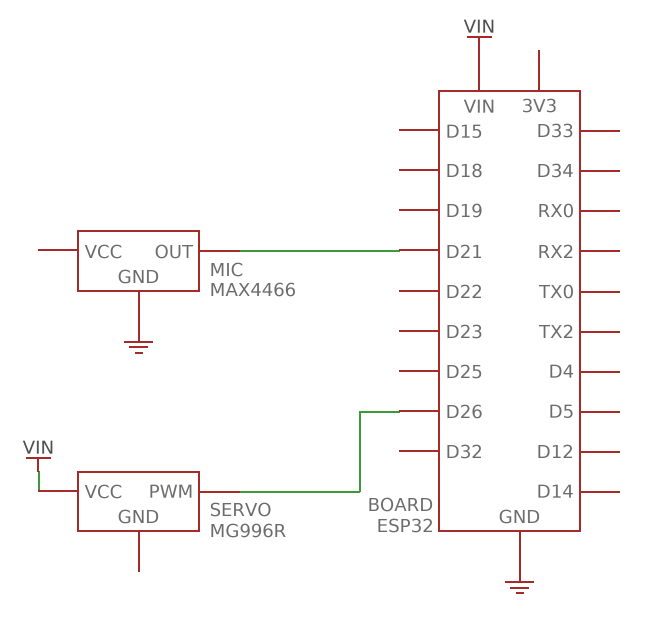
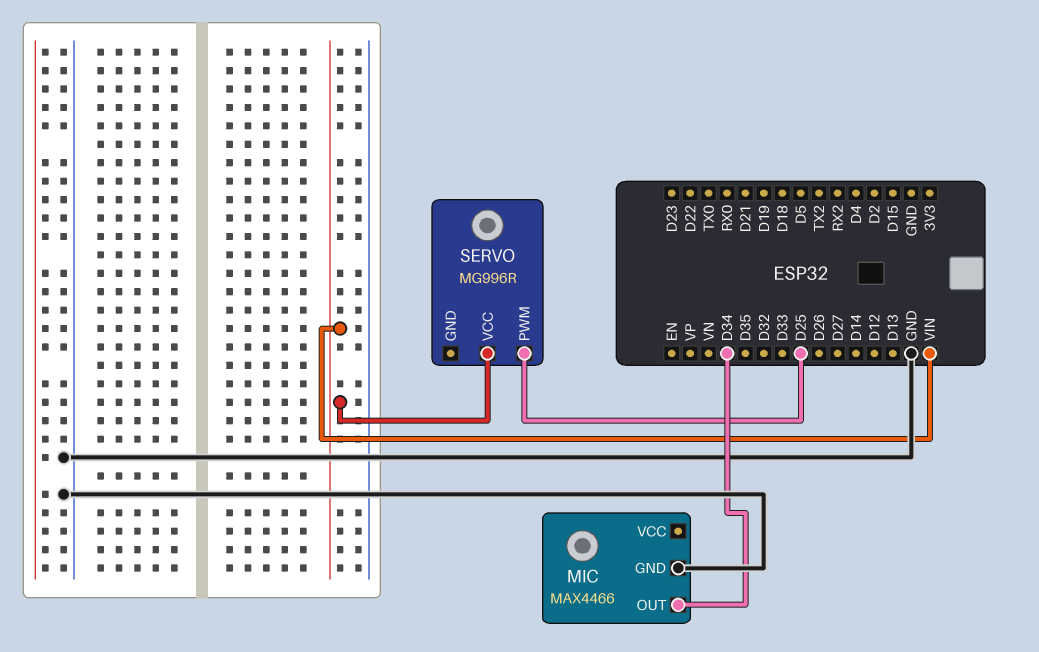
MIC pin OUT: D21 -> D34
SERVO pin PWM: D26 -> D25

